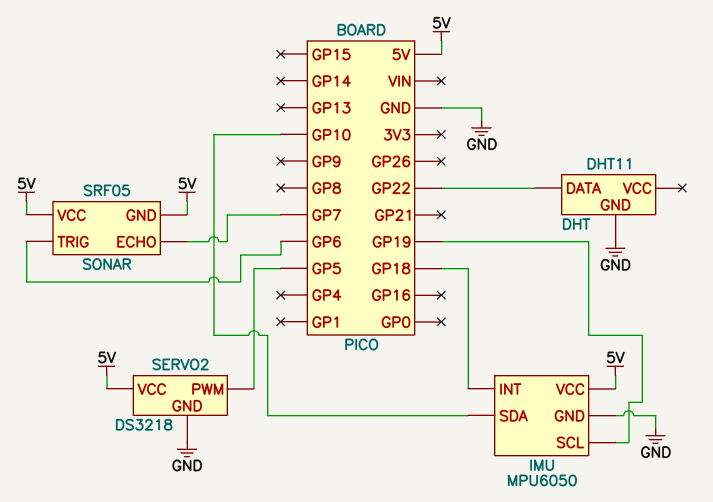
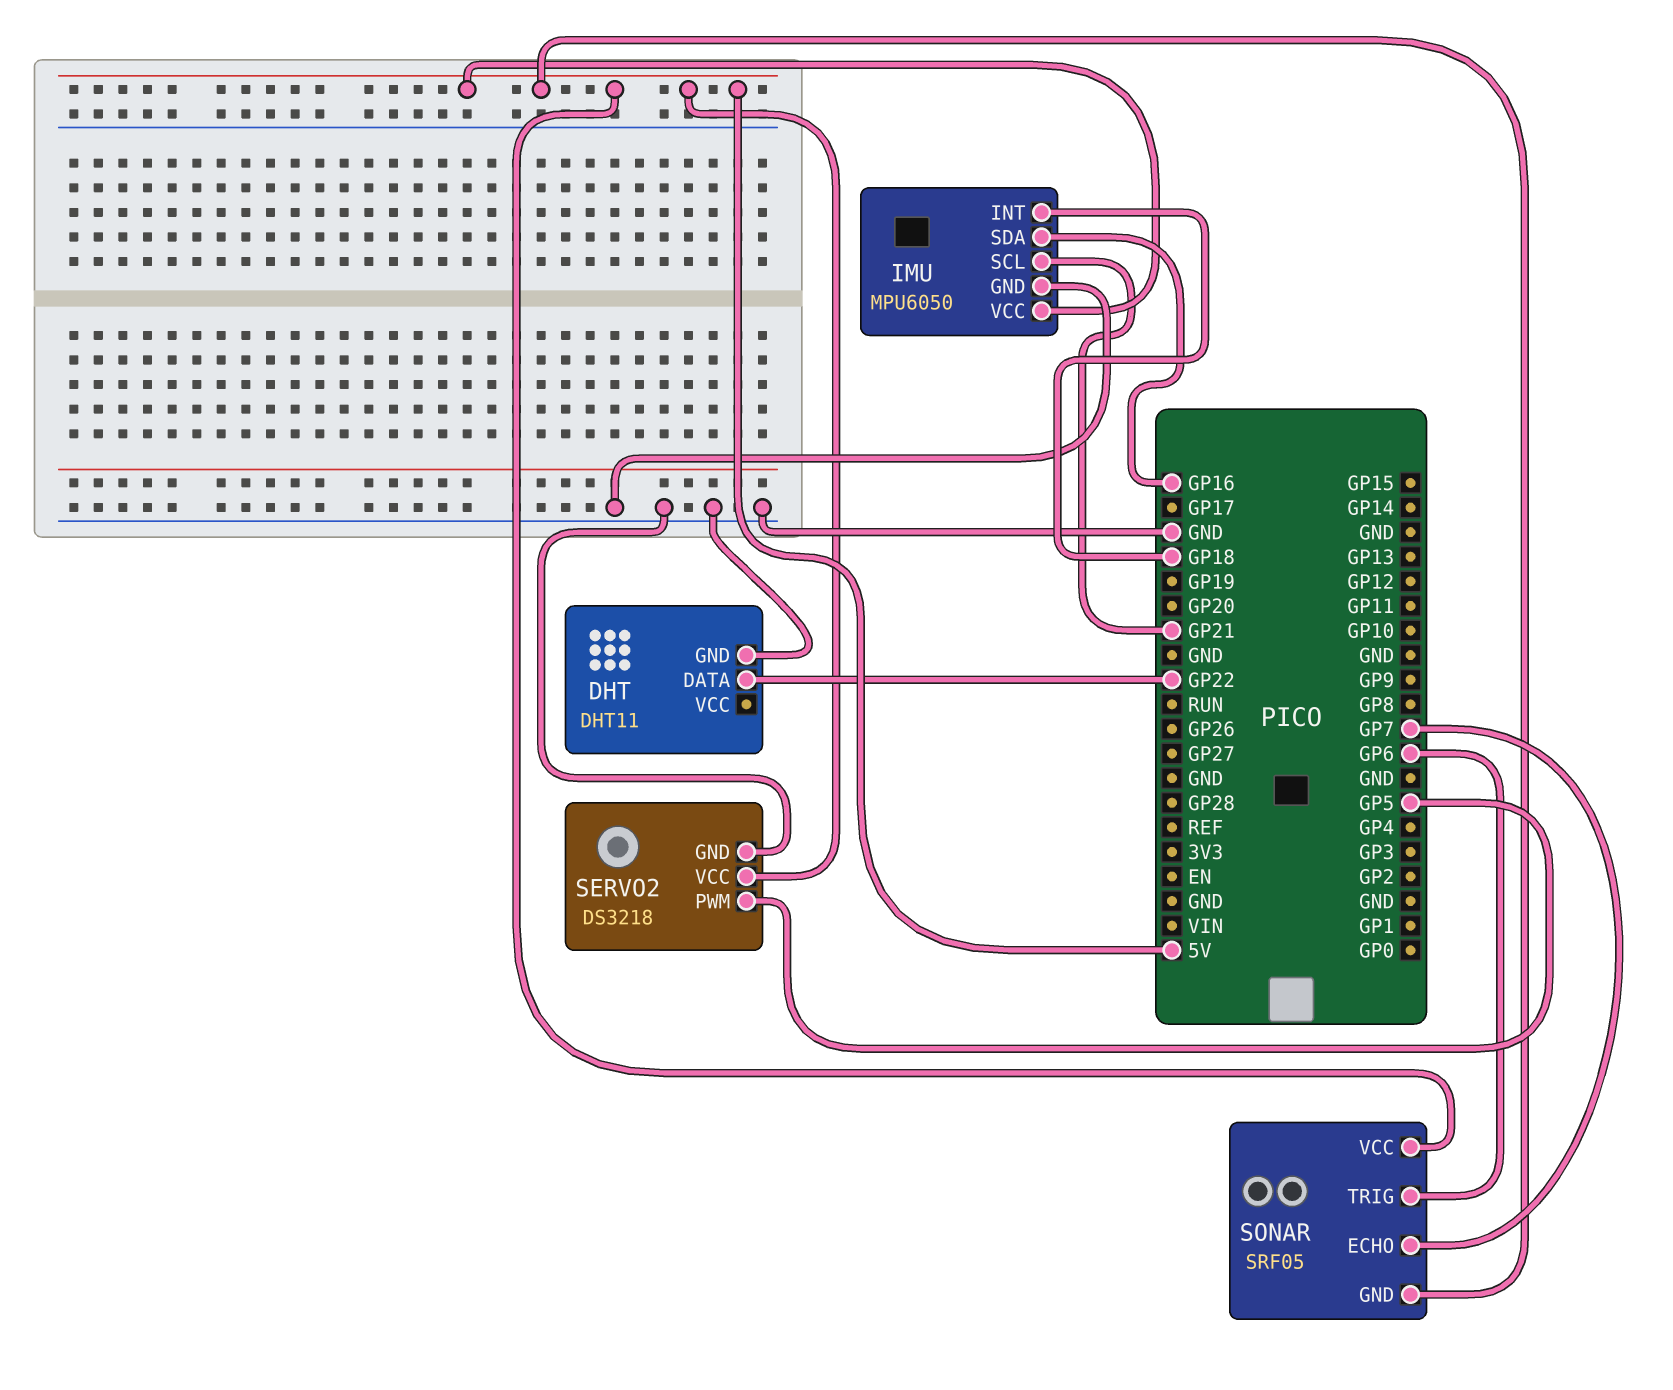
IMU pin SCL: GP19 -> GP21
IMU pin SDA: GP10 -> GP16

